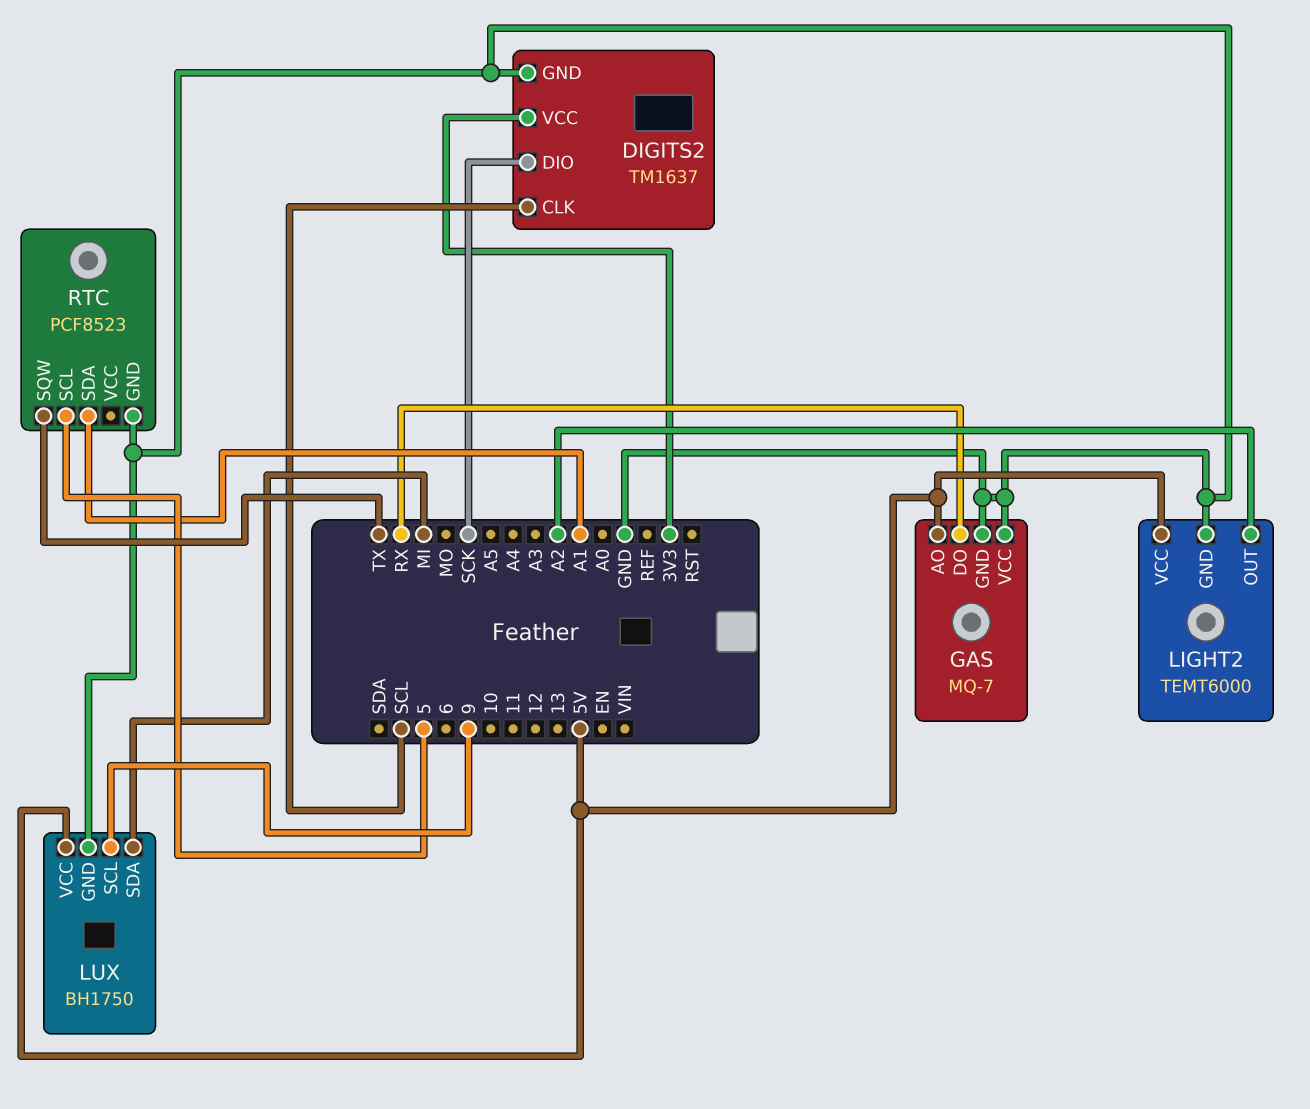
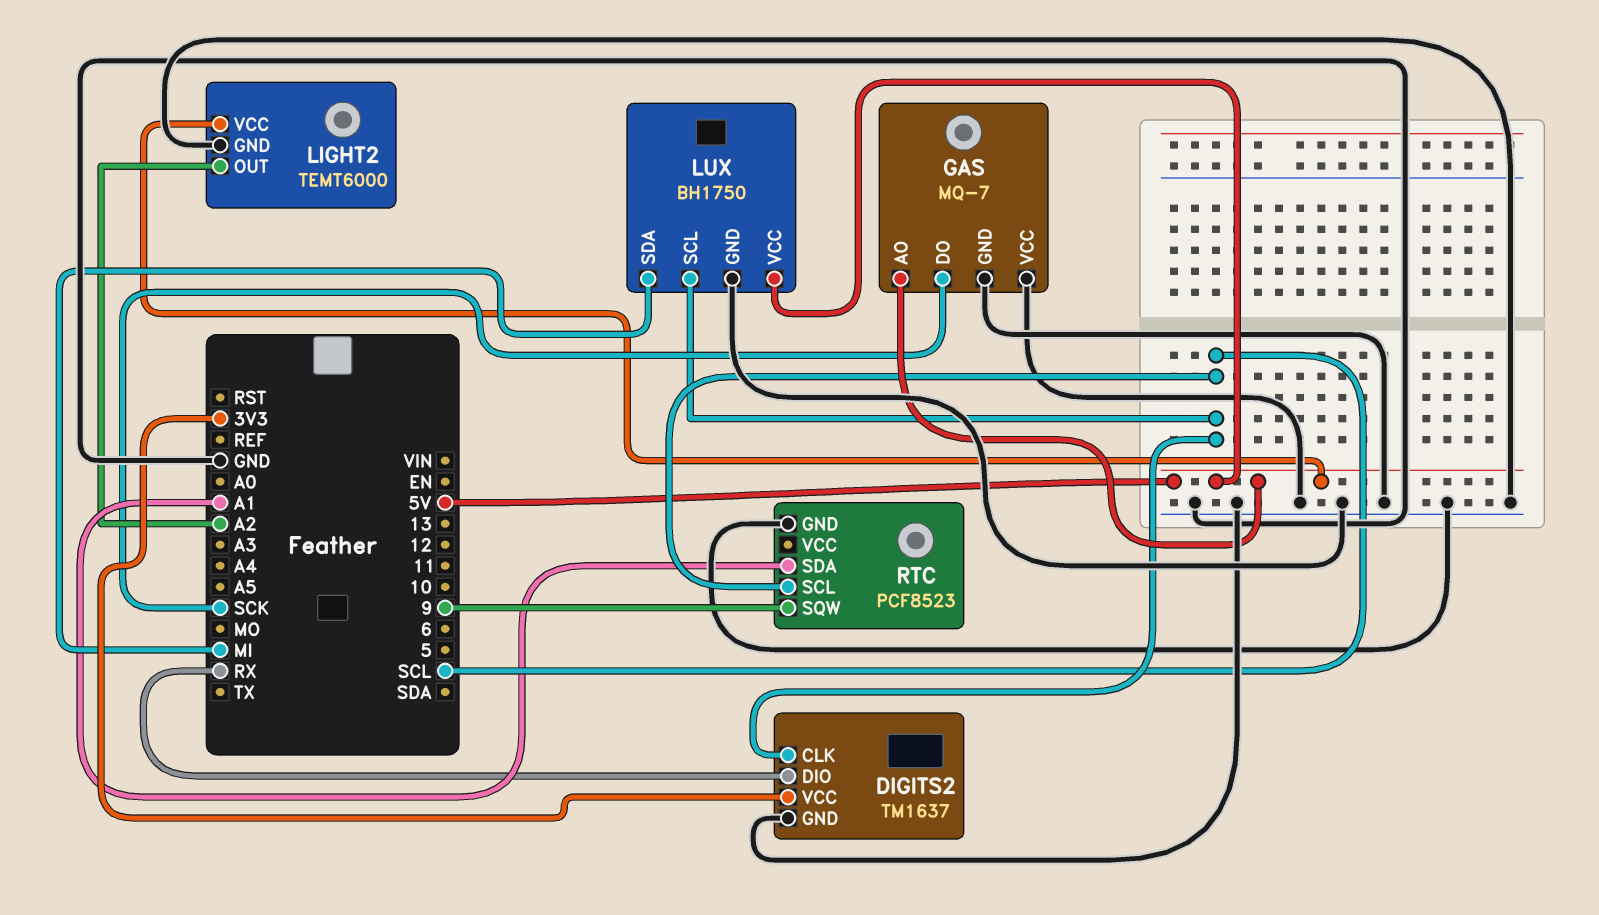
DIGITS2 pin DIO: SCK -> RX
GAS pin DO: RX -> SCK
LUX pin SCL: 9 -> SCL
RTC pin SCL: 5 -> SCL
RTC pin SQW: TX -> 9

